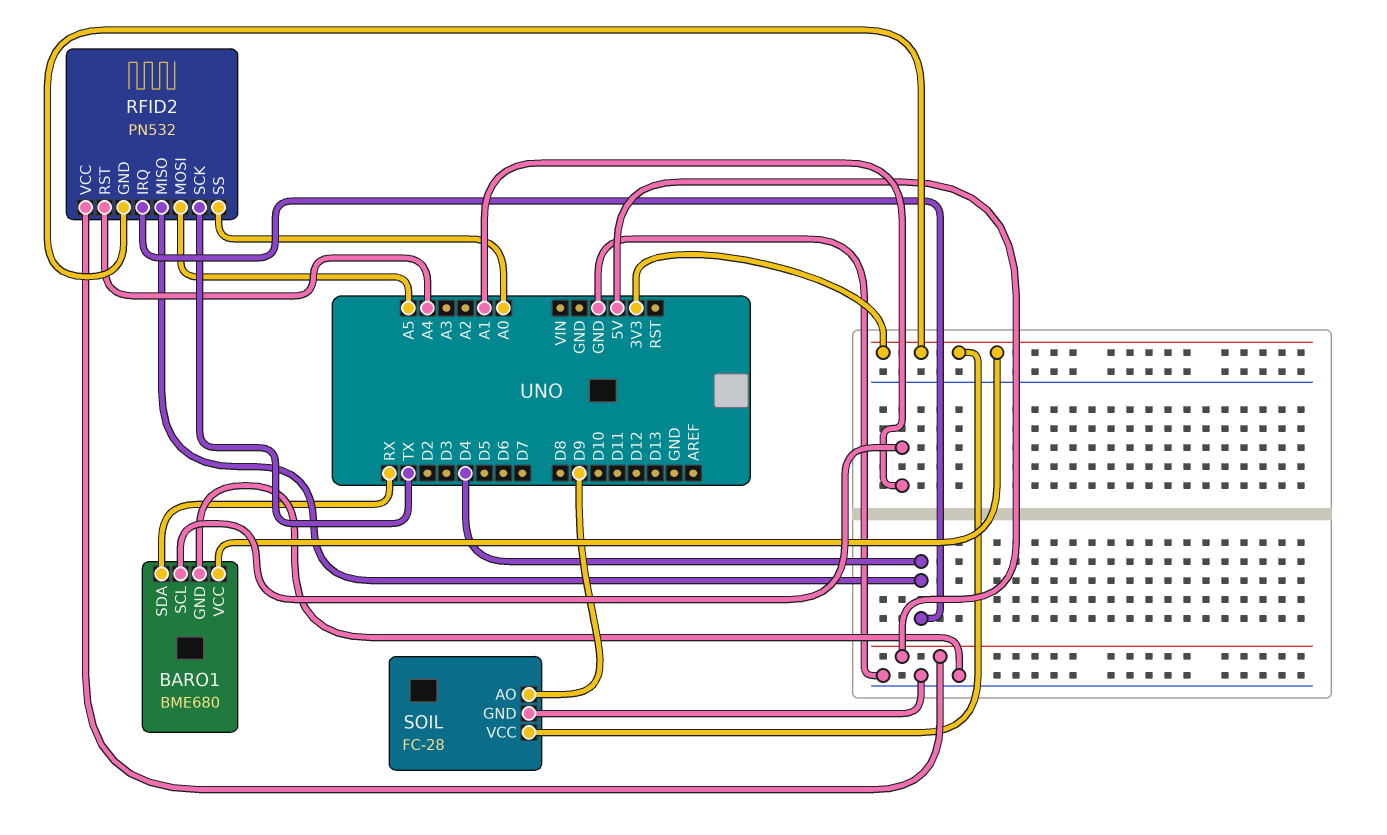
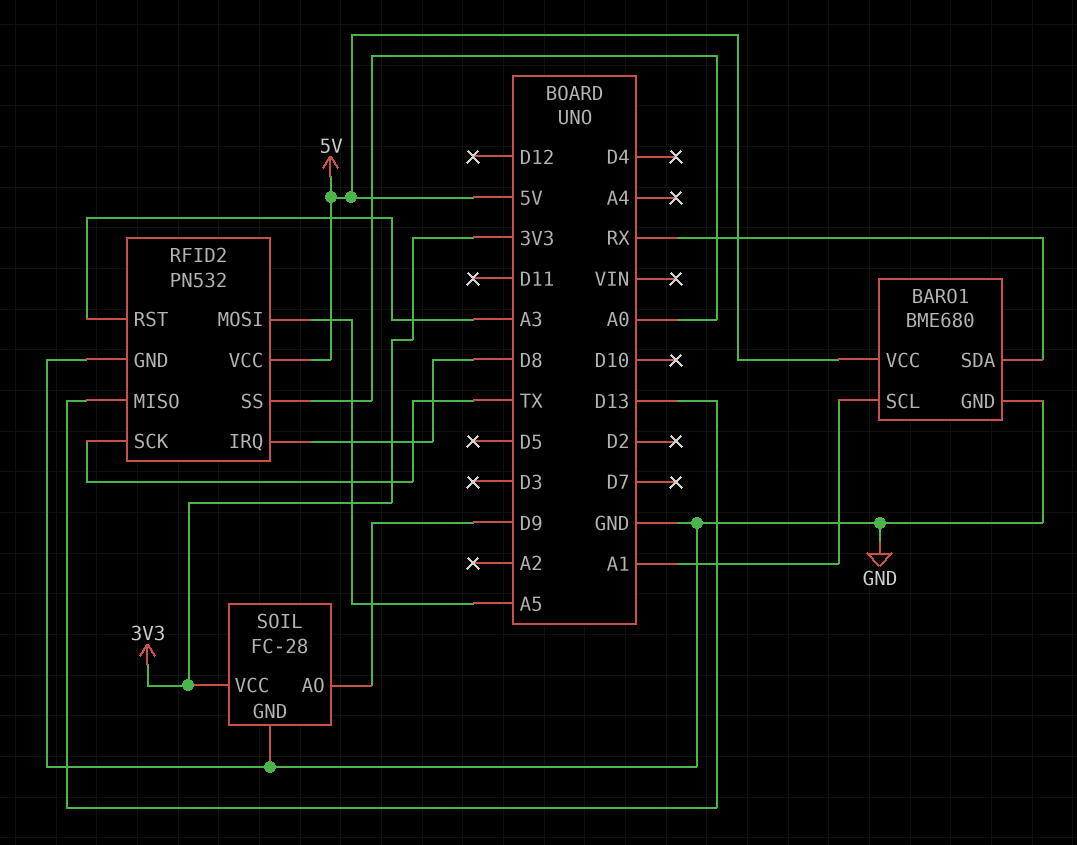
BARO1 pin VCC: 3V3 -> 5V
RFID2 pin GND: 3V3 -> GND
RFID2 pin IRQ: D4 -> D8
RFID2 pin MISO: D4 -> D13
RFID2 pin RST: A4 -> A3

